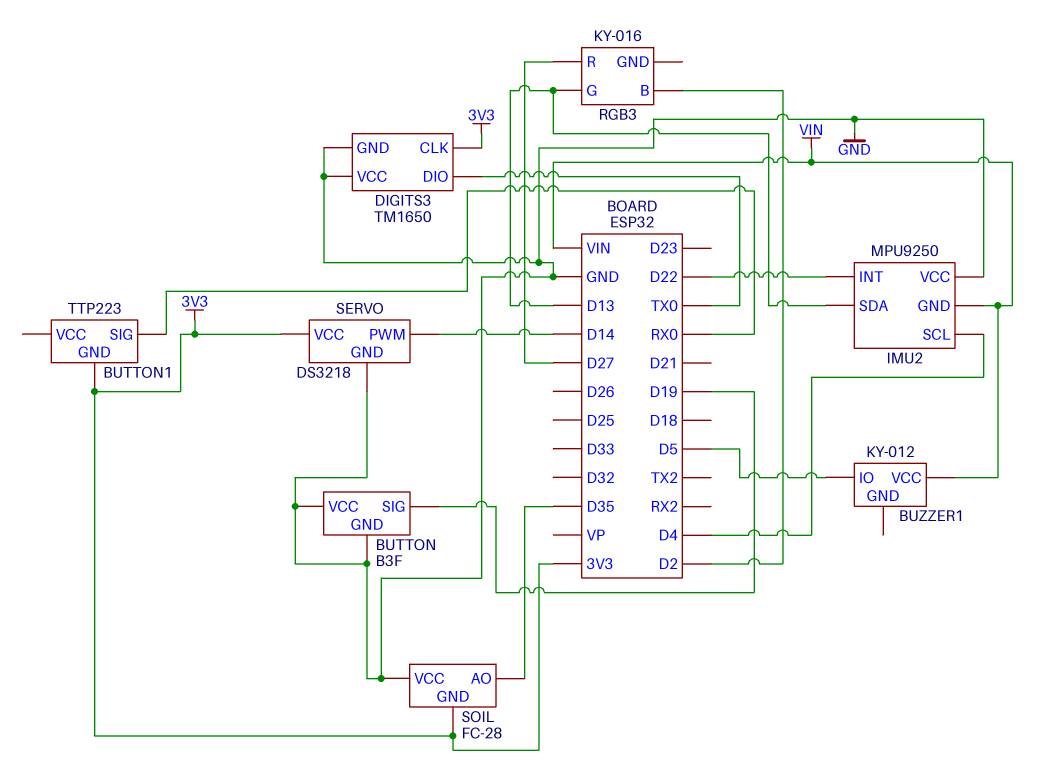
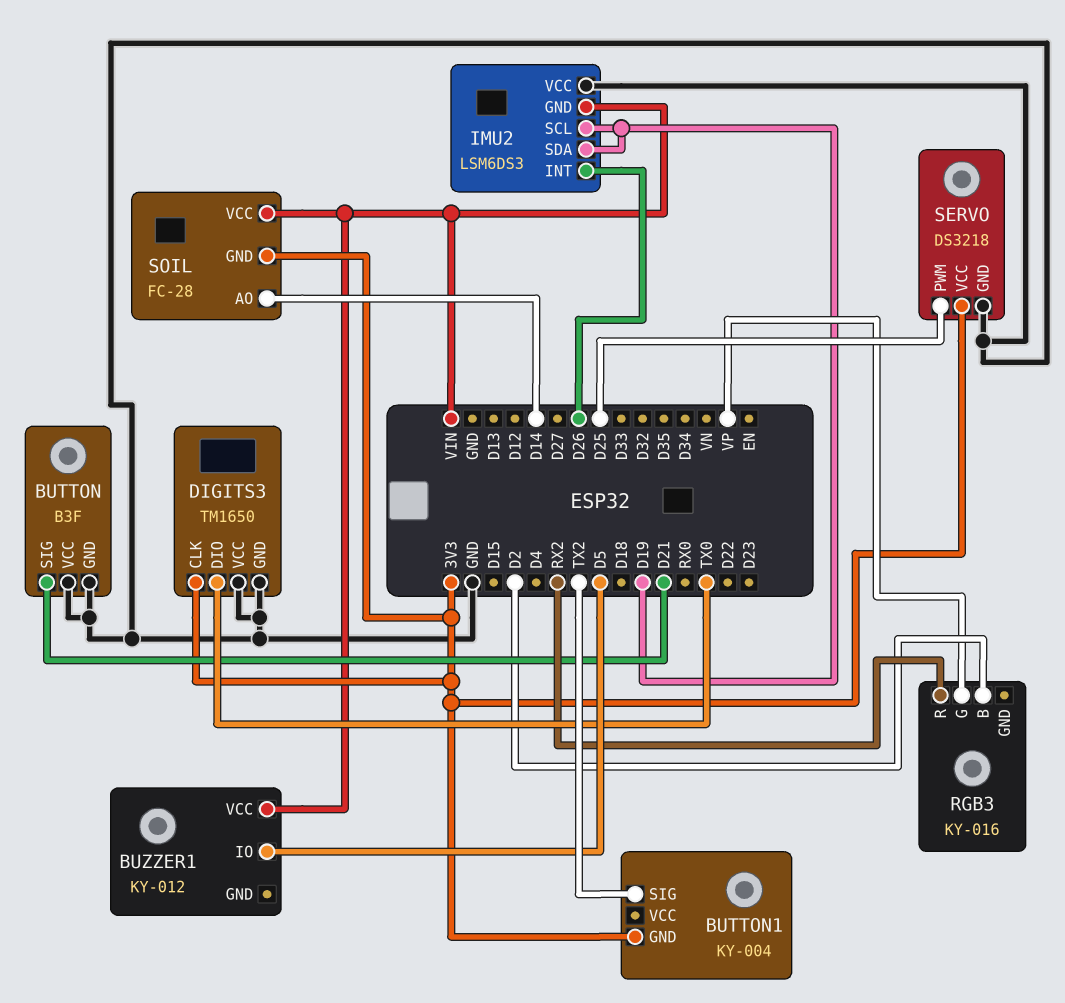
BUTTON pin SIG: D19 -> D21
BUTTON1: TTP223 -> KY-004
BUTTON1 pin SIG: RX0 -> TX2
IMU2: MPU9250 -> LSM6DS3
IMU2 pin INT: D22 -> D26
IMU2 pin SCL: D4 -> D19
IMU2 pin SDA: D13 -> D19
RGB3 pin G: D13 -> VP
RGB3 pin R: D27 -> RX2
SERVO pin PWM: D14 -> D25
SOIL pin AO: D35 -> D14
SOIL pin VCC: GND -> VIN

